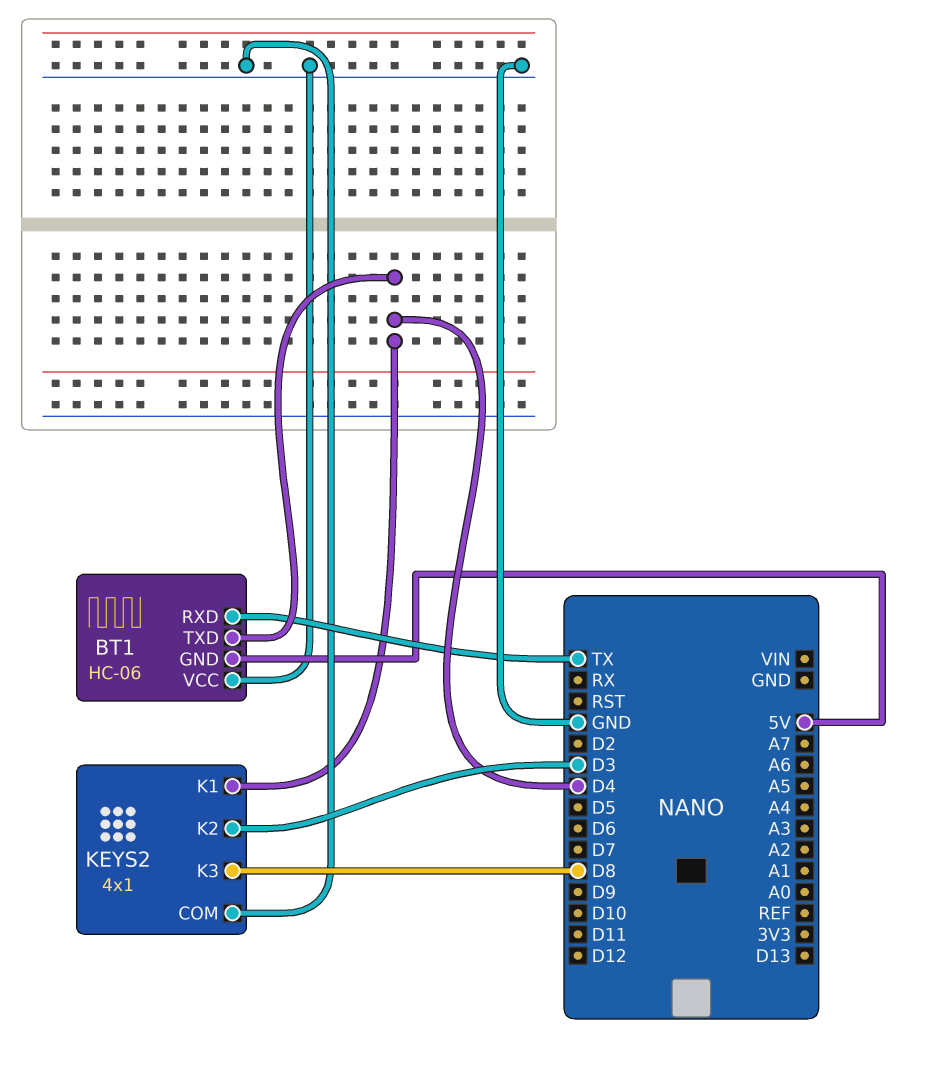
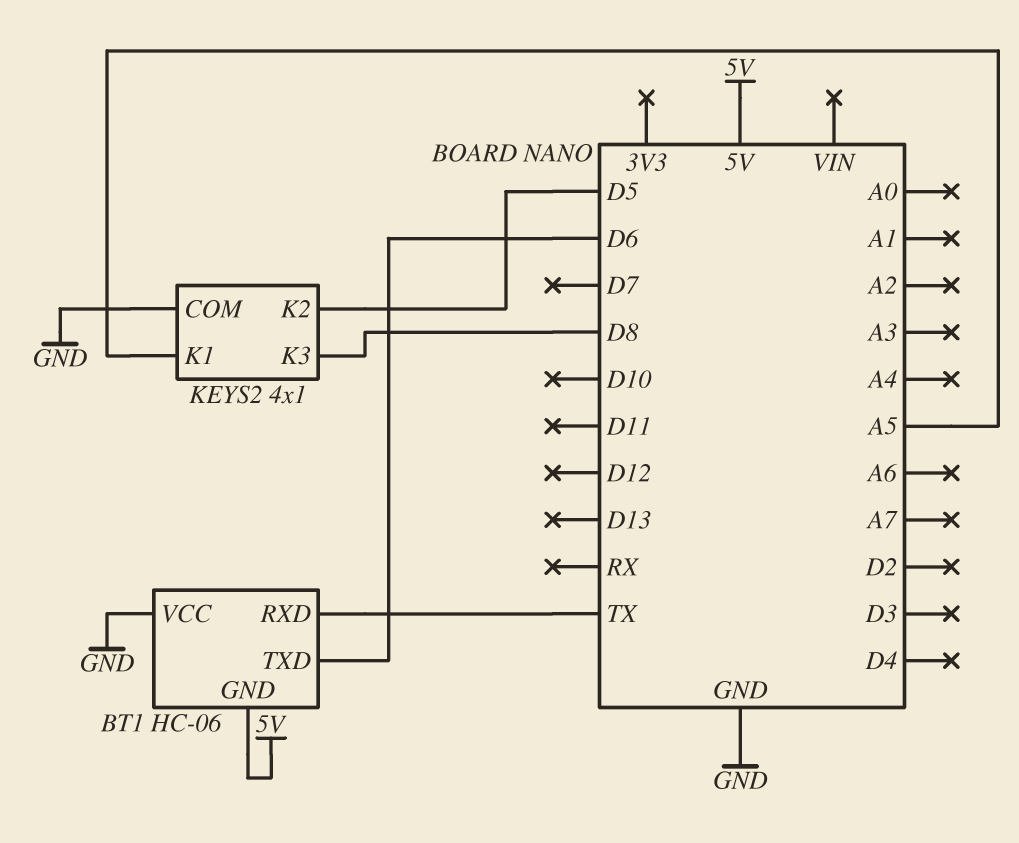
BT1 pin TXD: D4 -> D6
KEYS2 pin K1: D4 -> A5
KEYS2 pin K2: D3 -> D5

